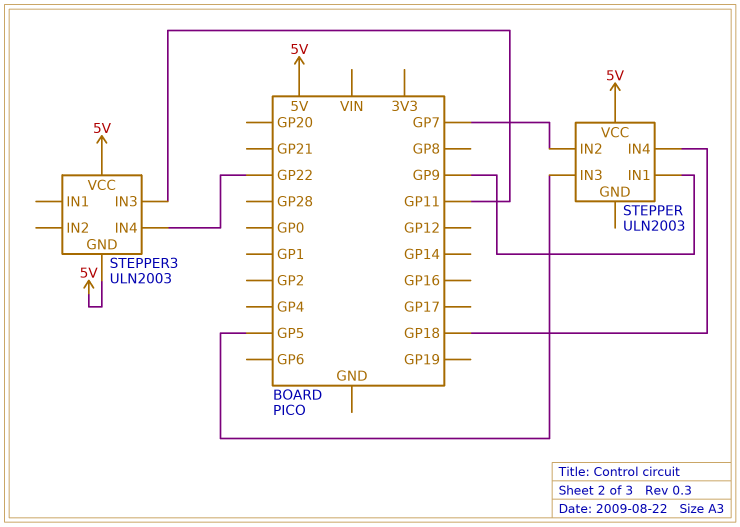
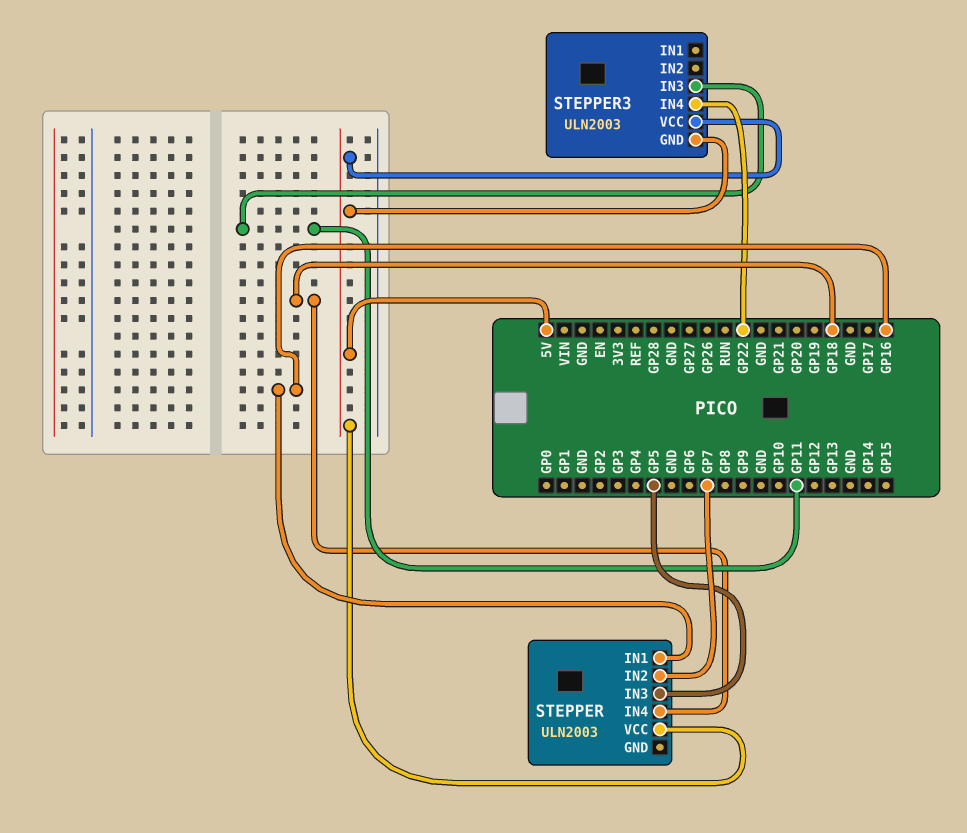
STEPPER pin IN1: GP9 -> GP16

